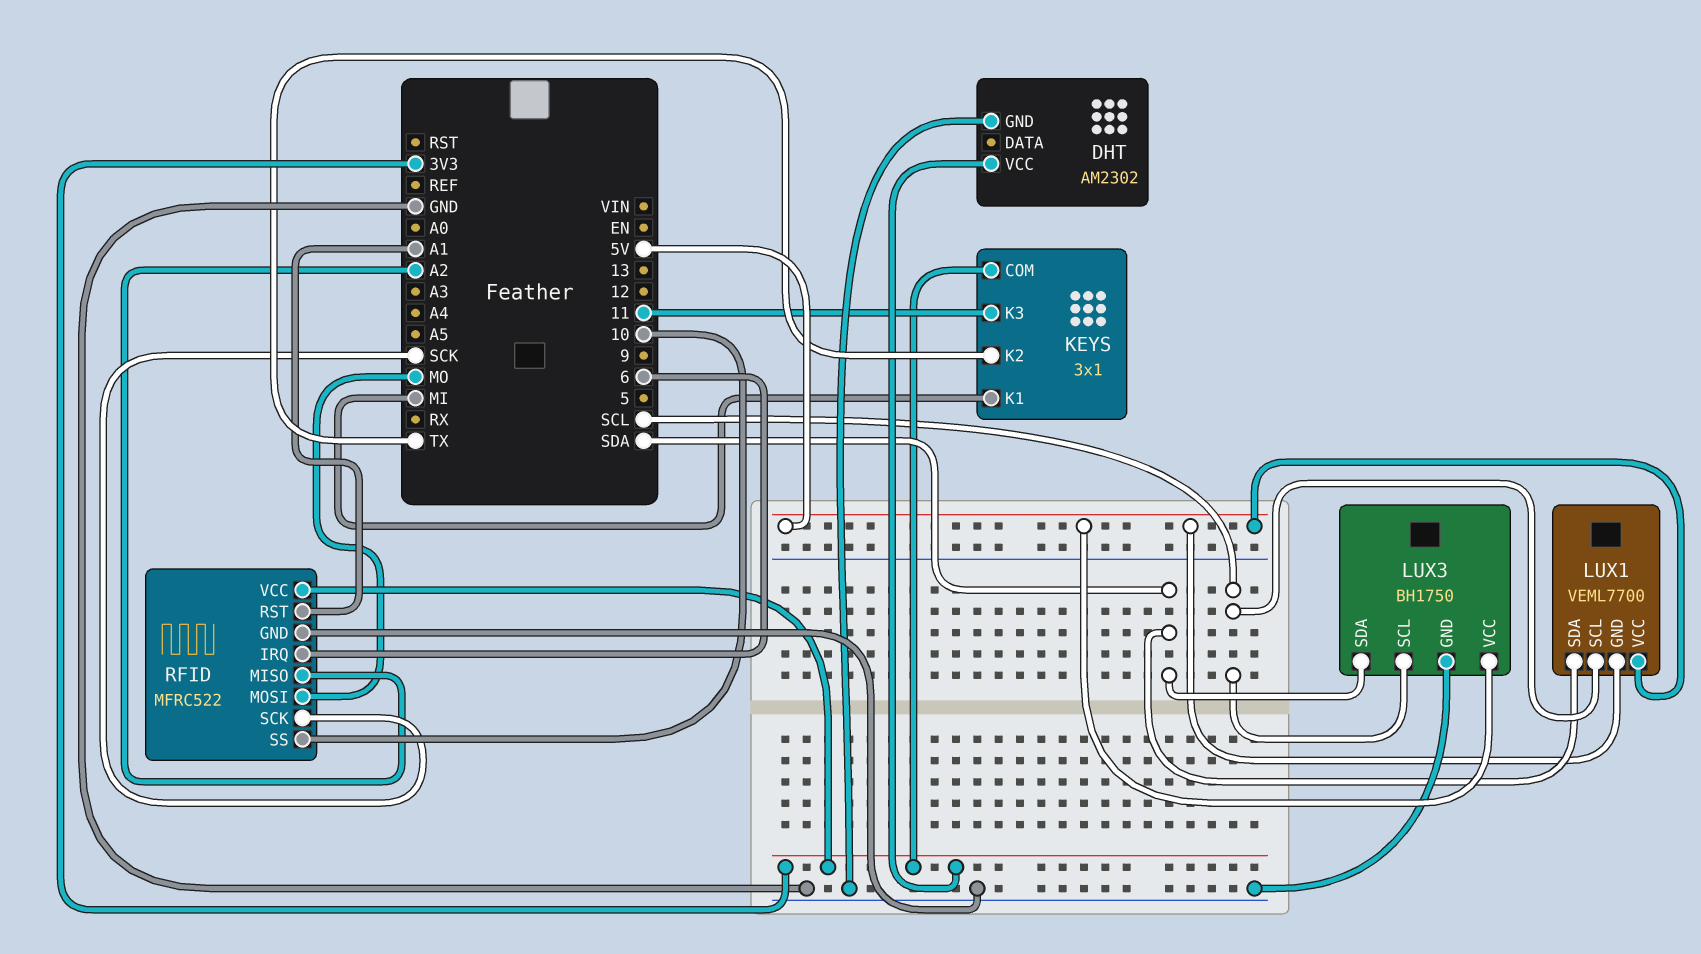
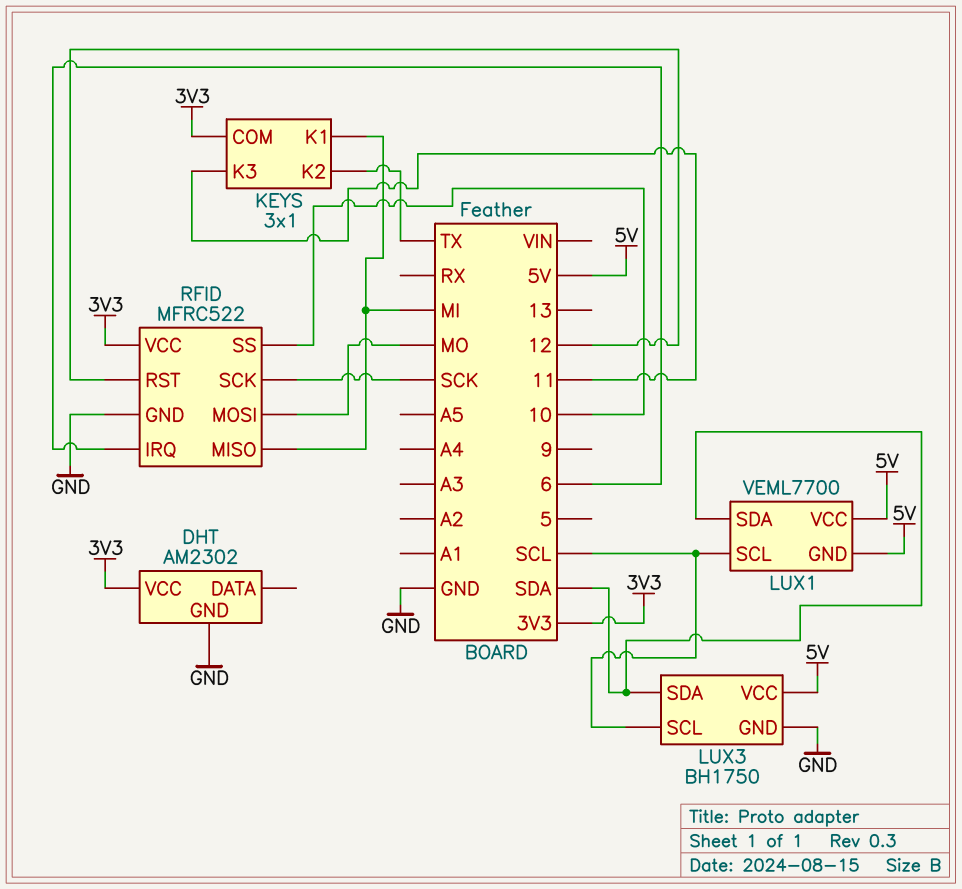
RFID pin MISO: A2 -> MI
RFID pin RST: A1 -> 12

